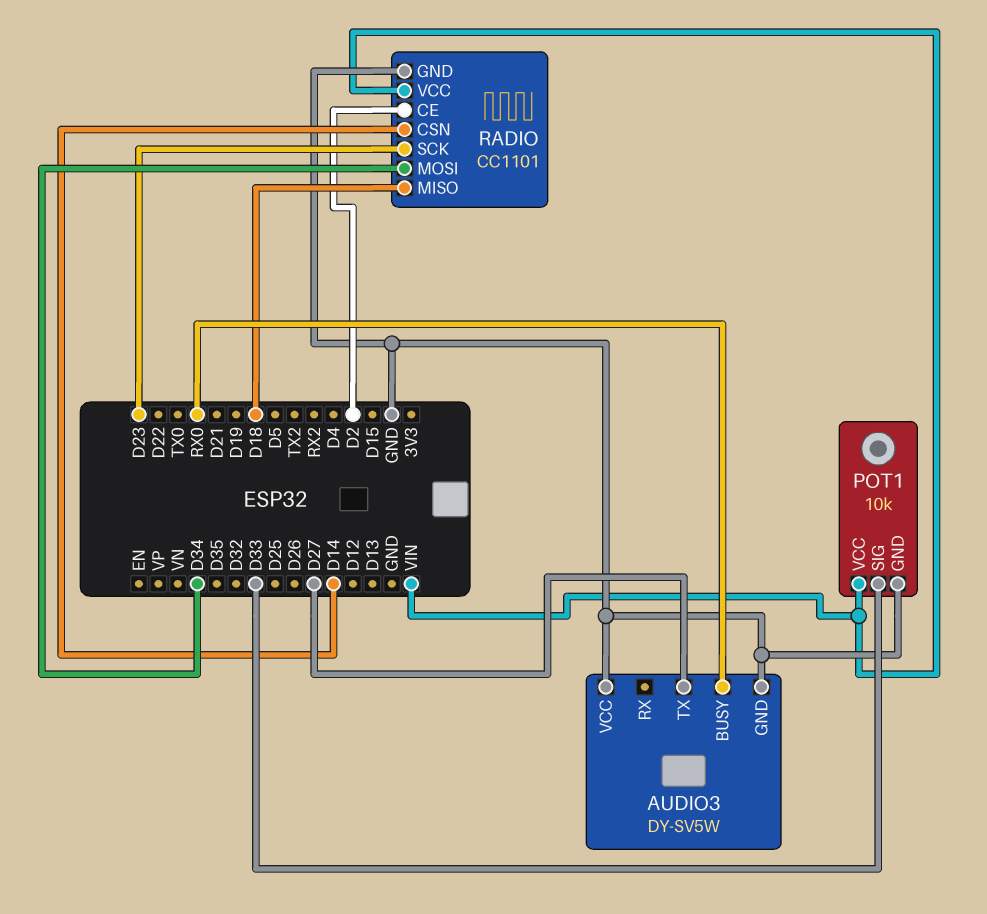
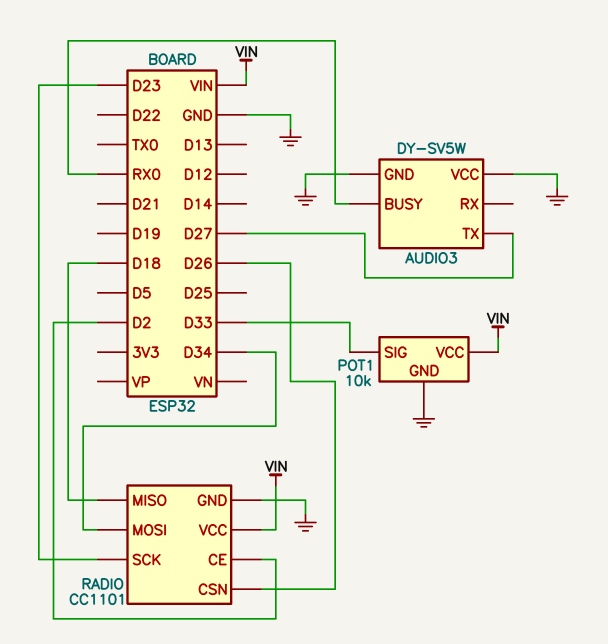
RADIO pin CSN: D14 -> D26

